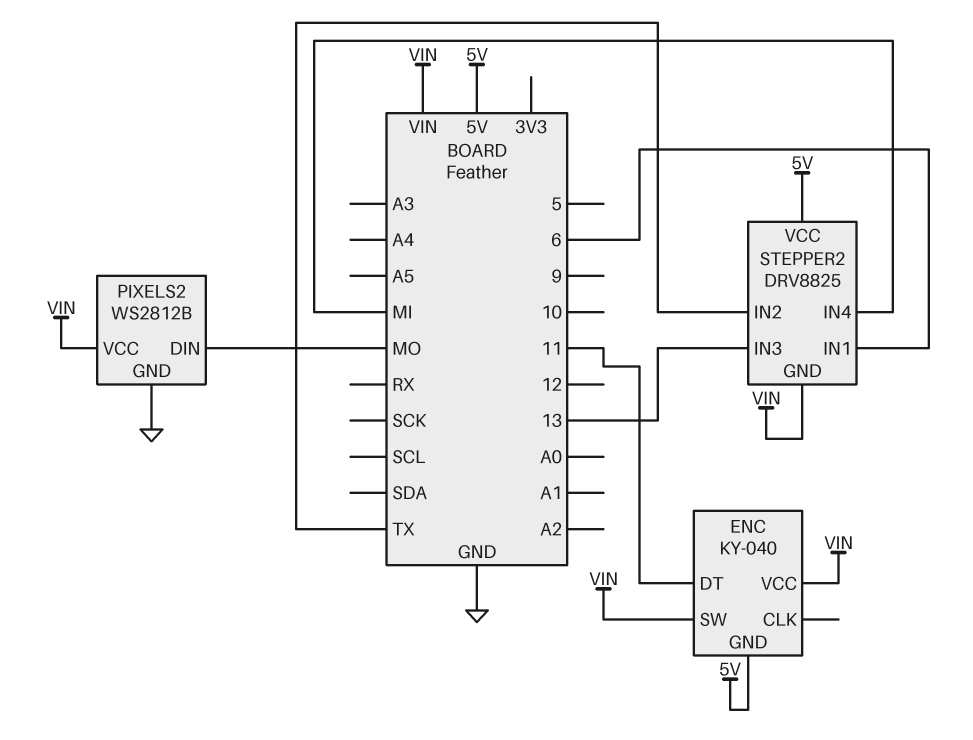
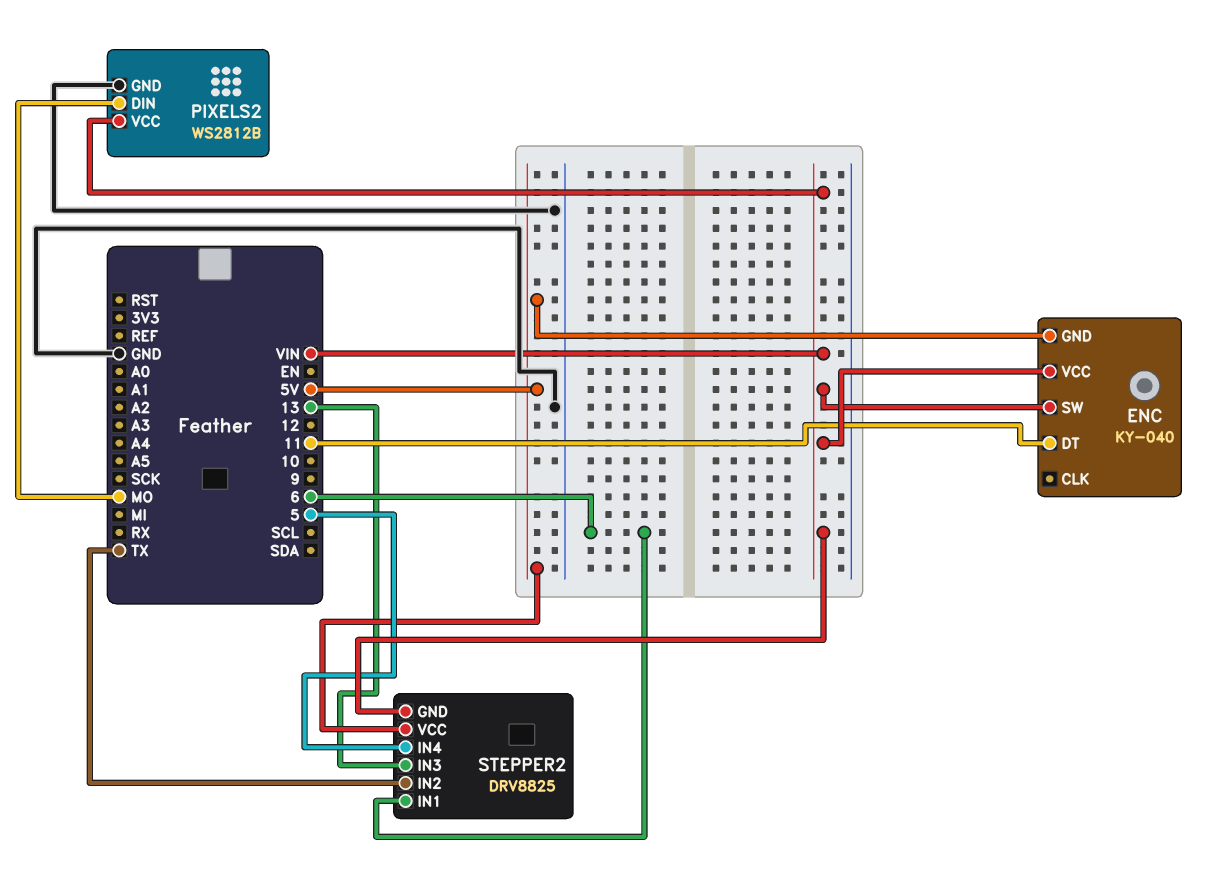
STEPPER2 pin IN4: MI -> 5

